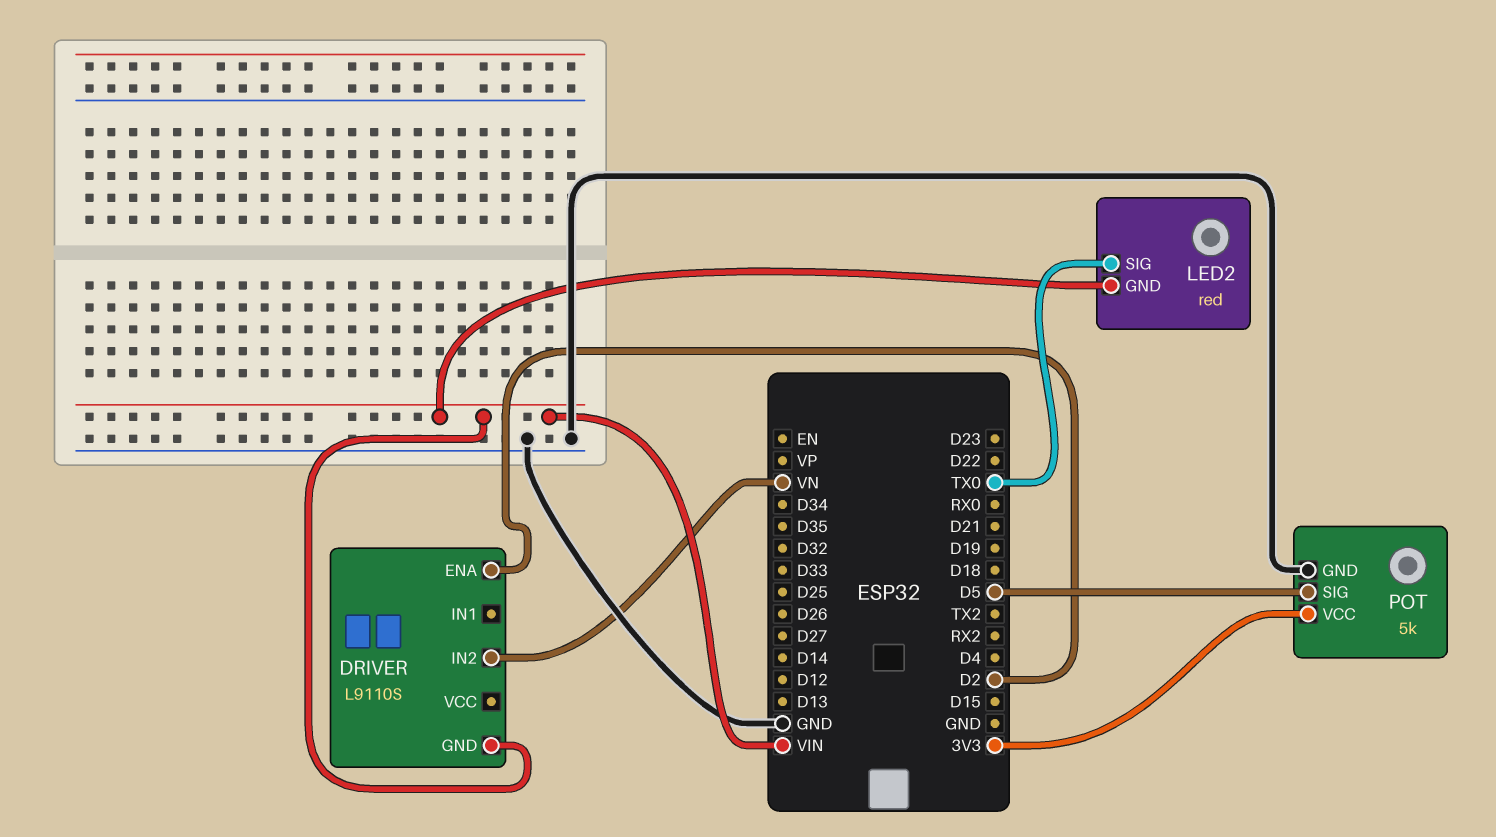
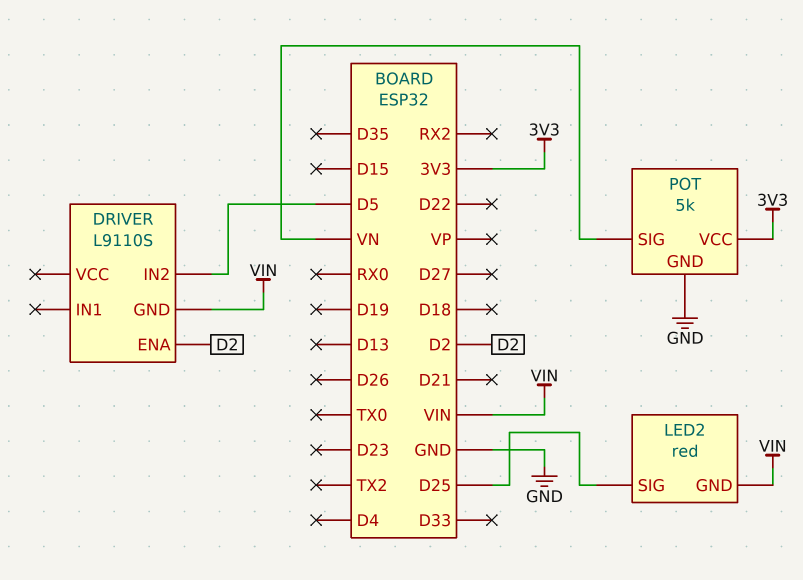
DRIVER pin IN2: VN -> D5
LED2 pin SIG: TX0 -> D25
POT pin SIG: D5 -> VN

